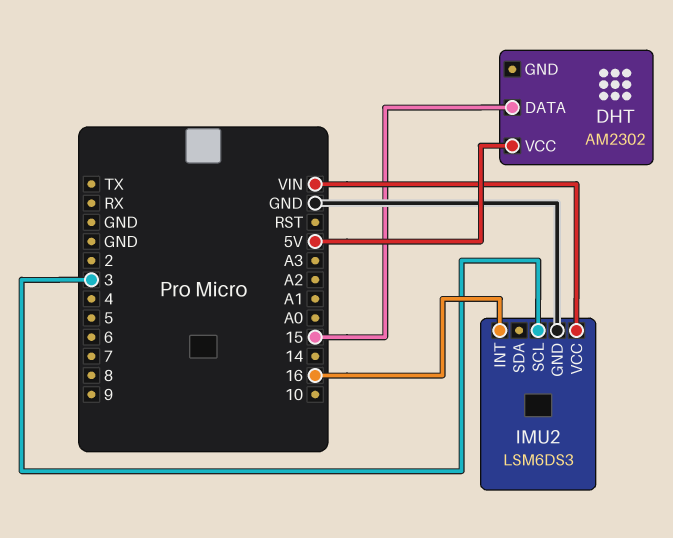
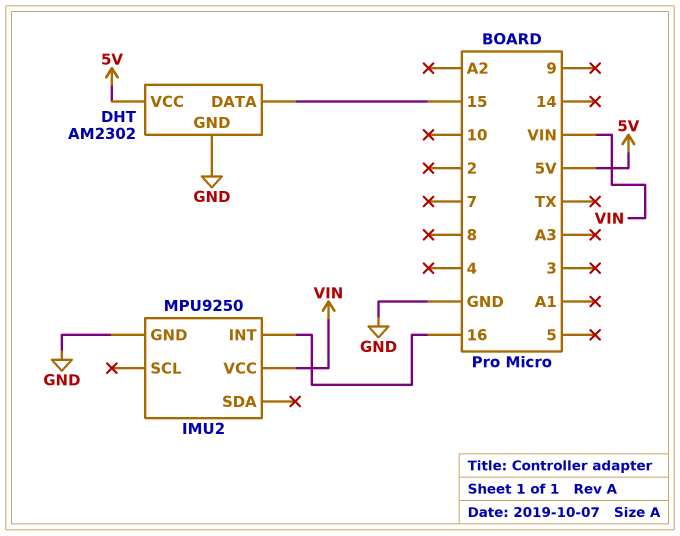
DHT pin GND: none -> GND
IMU2: LSM6DS3 -> MPU9250
IMU2 pin SCL: 3 -> none

